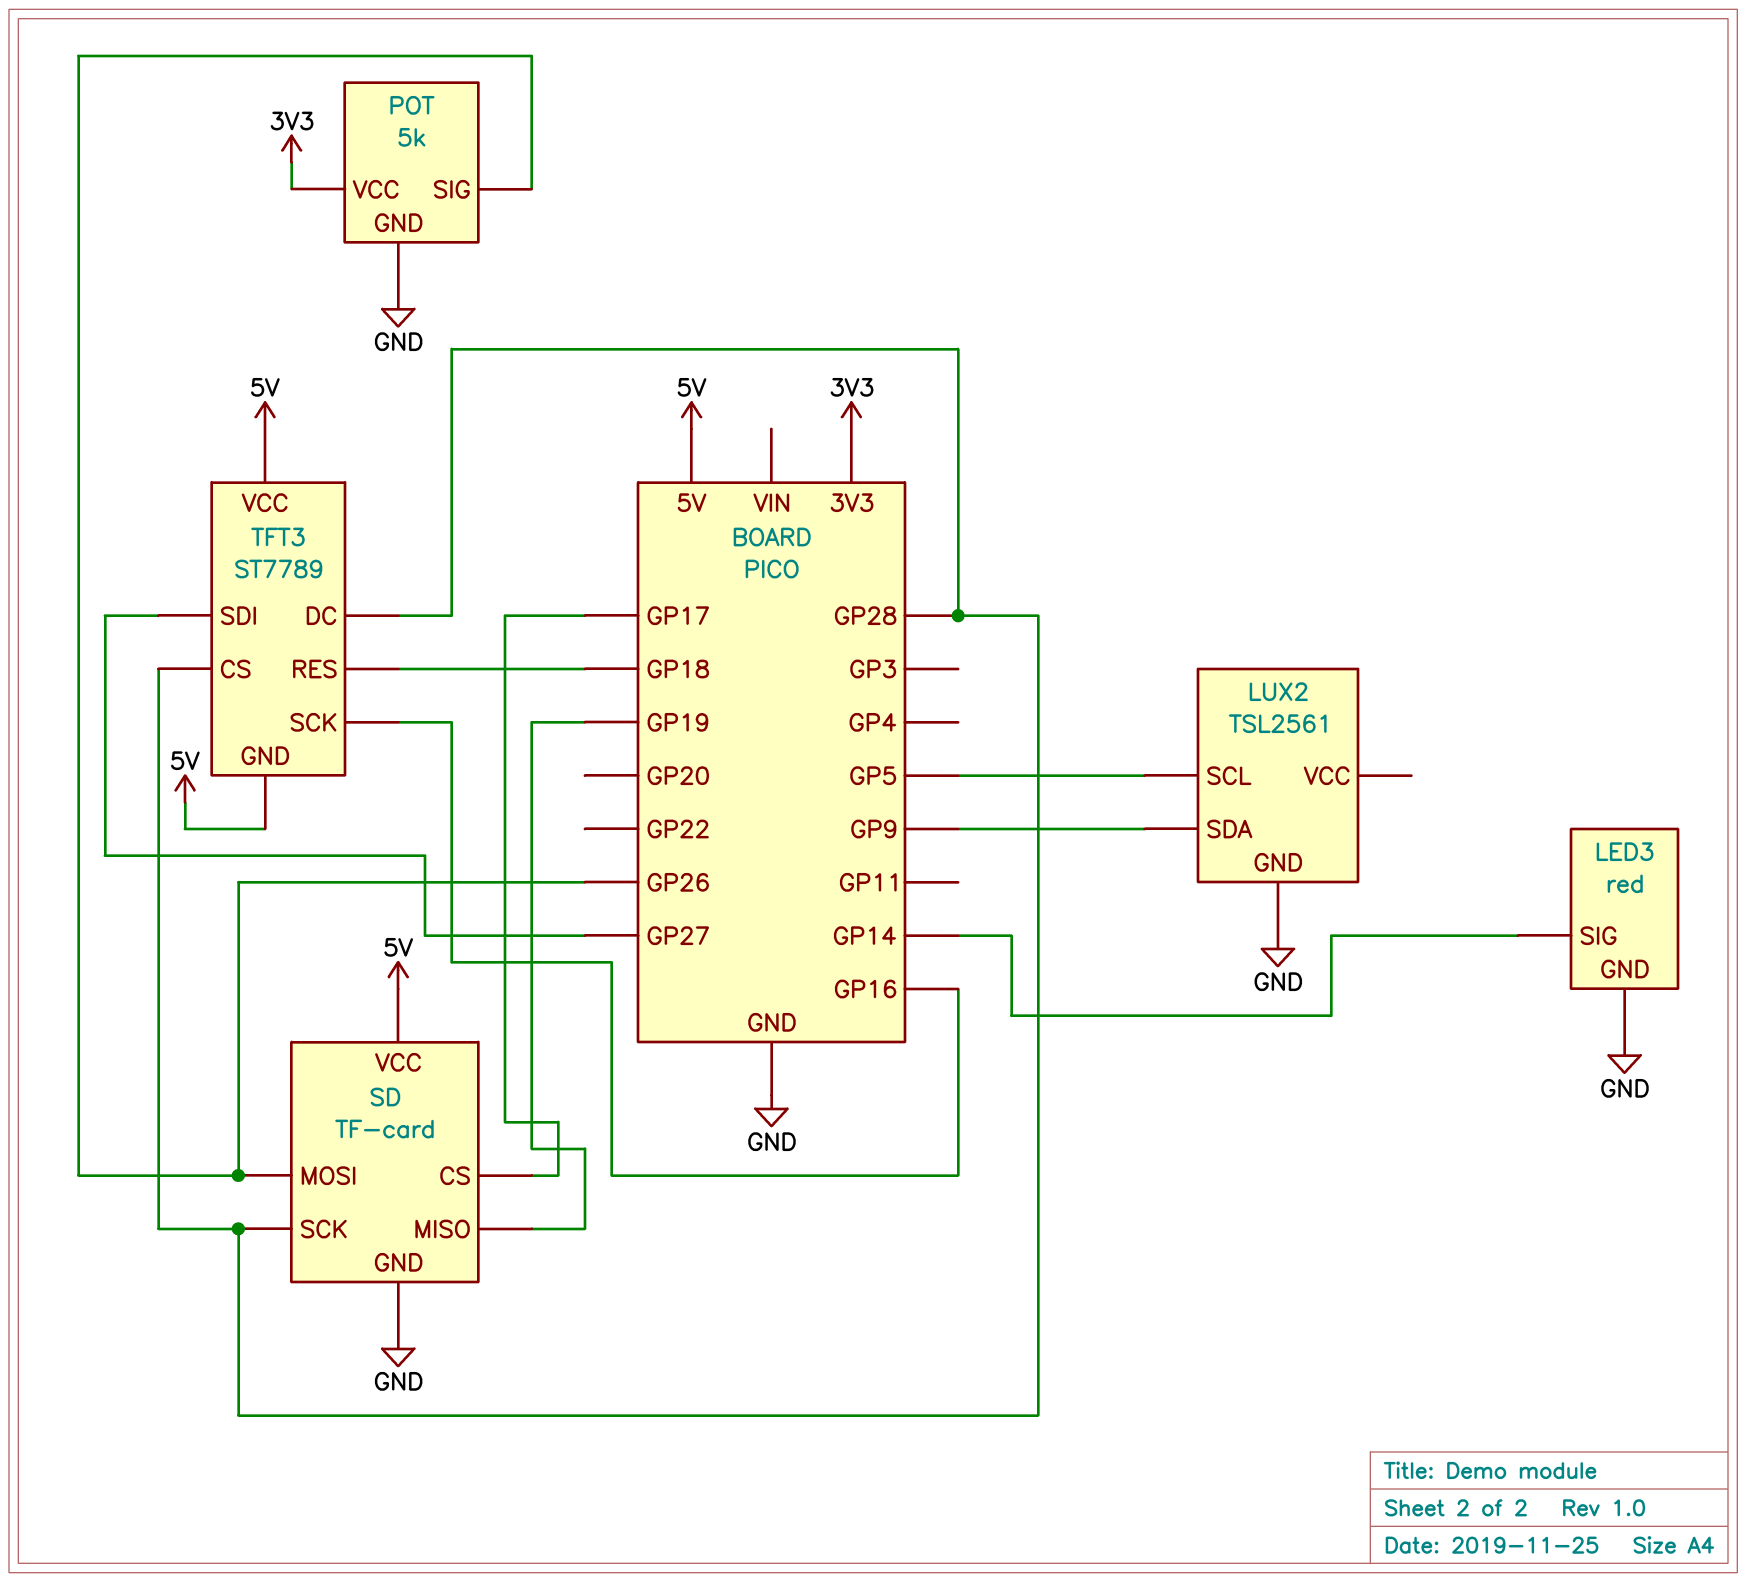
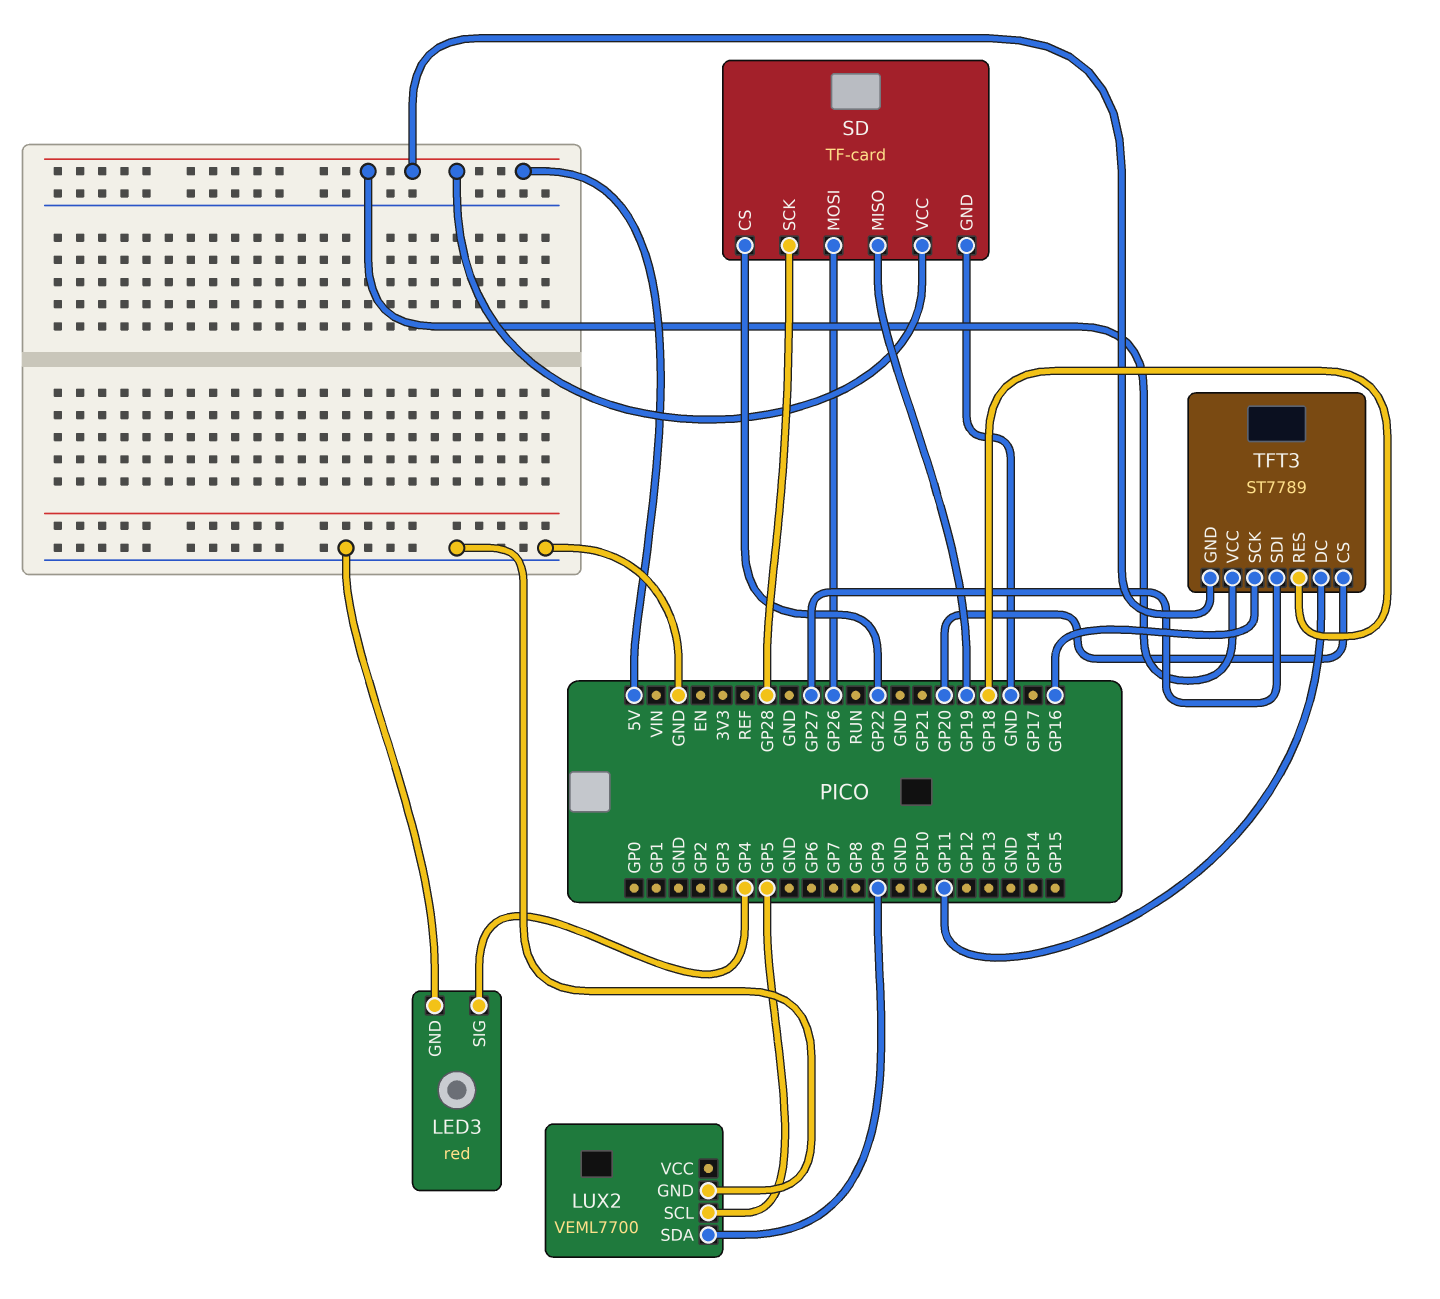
LED3 pin SIG: GP14 -> GP4
LUX2: TSL2561 -> VEML7700
POT: 5k -> none
POT pin GND: GND -> none
POT pin SIG: GP26 -> none
POT pin VCC: 3V3 -> none
SD pin CS: GP17 -> GP22
TFT3 pin CS: GP28 -> GP20
TFT3 pin DC: GP28 -> GP11

